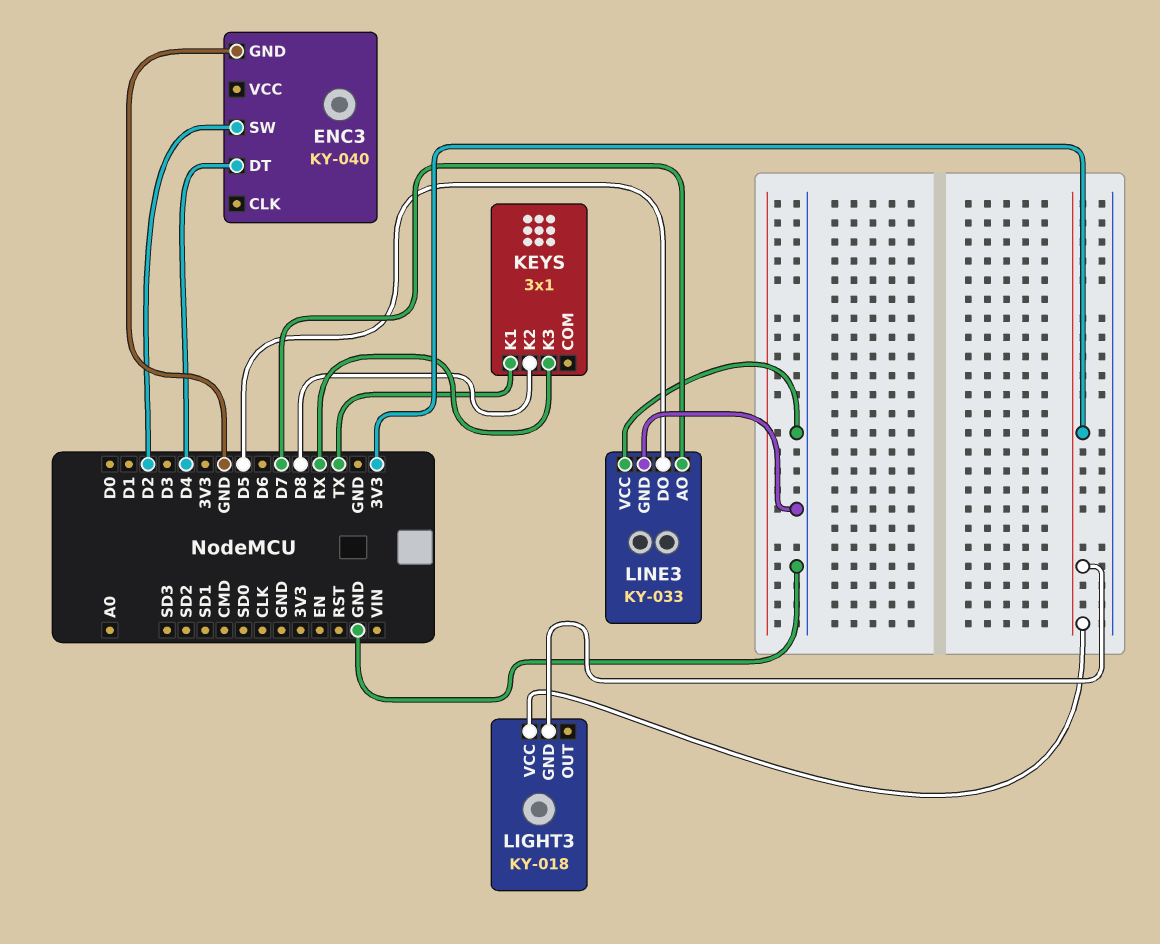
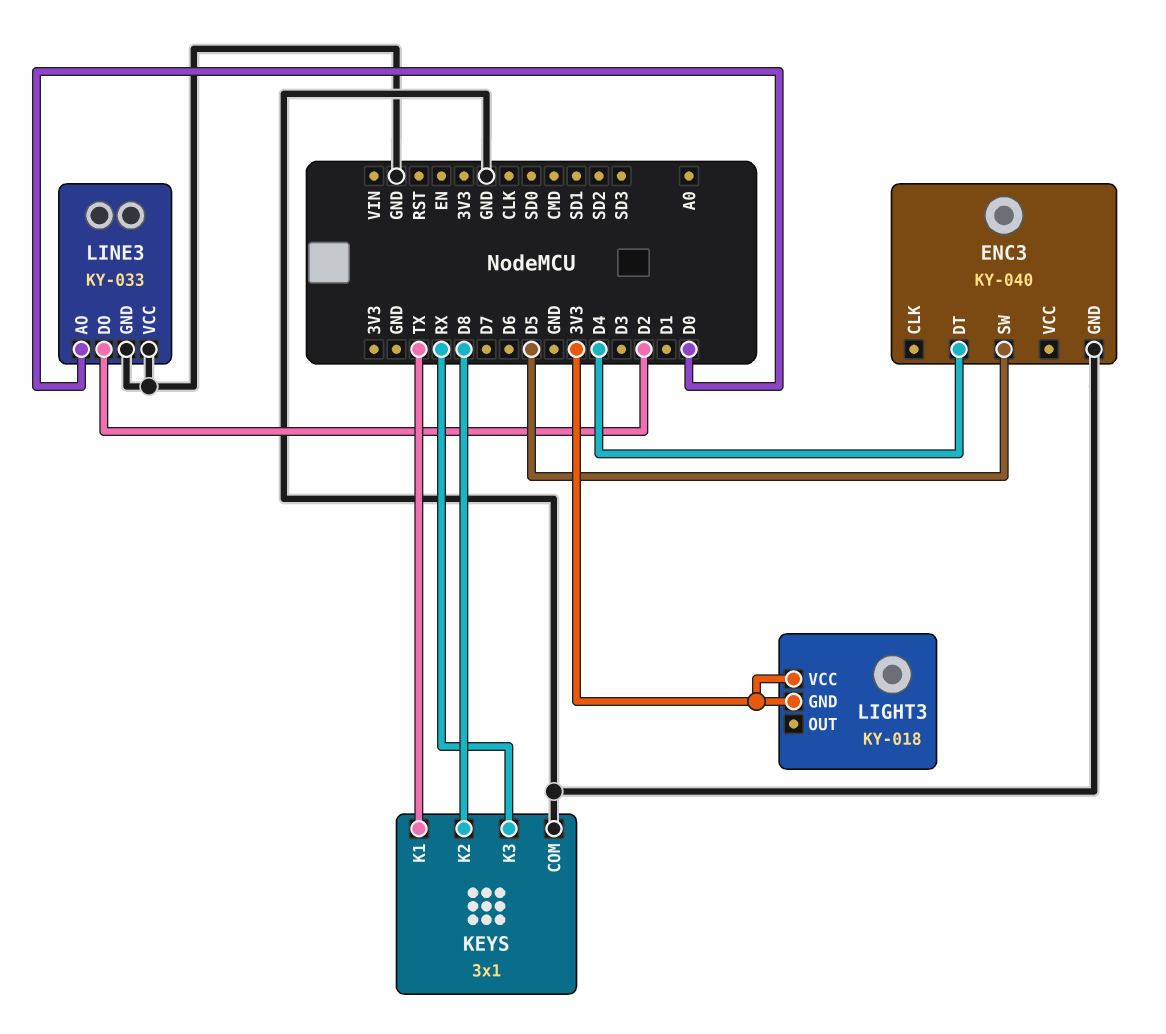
ENC3 pin SW: D2 -> D5
KEYS pin COM: none -> GND
LINE3 pin AO: D7 -> D0
LINE3 pin DO: D5 -> D2

